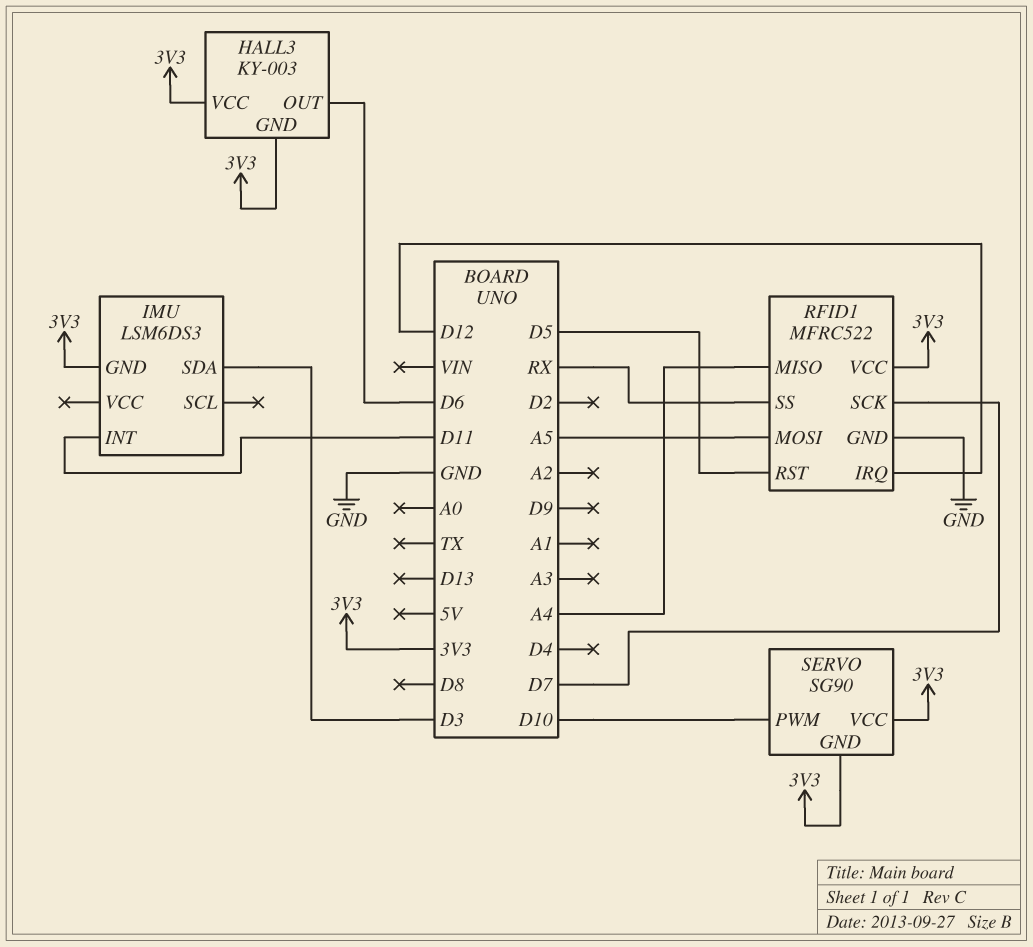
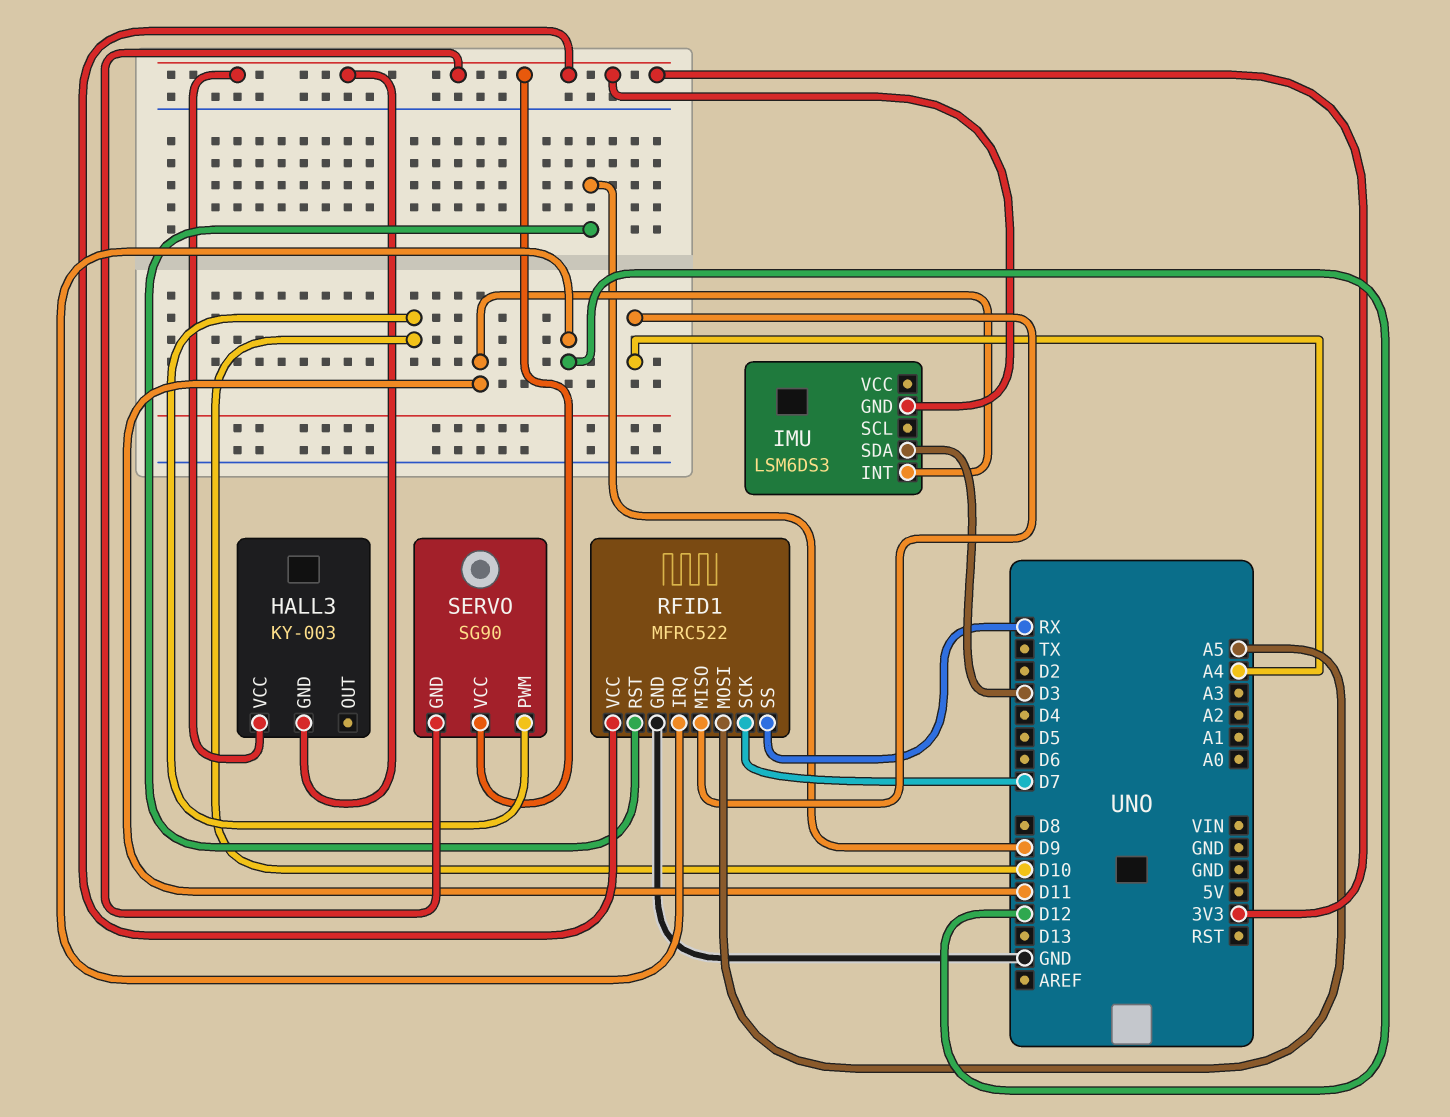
HALL3 pin OUT: D6 -> none
RFID1 pin RST: D5 -> D9

